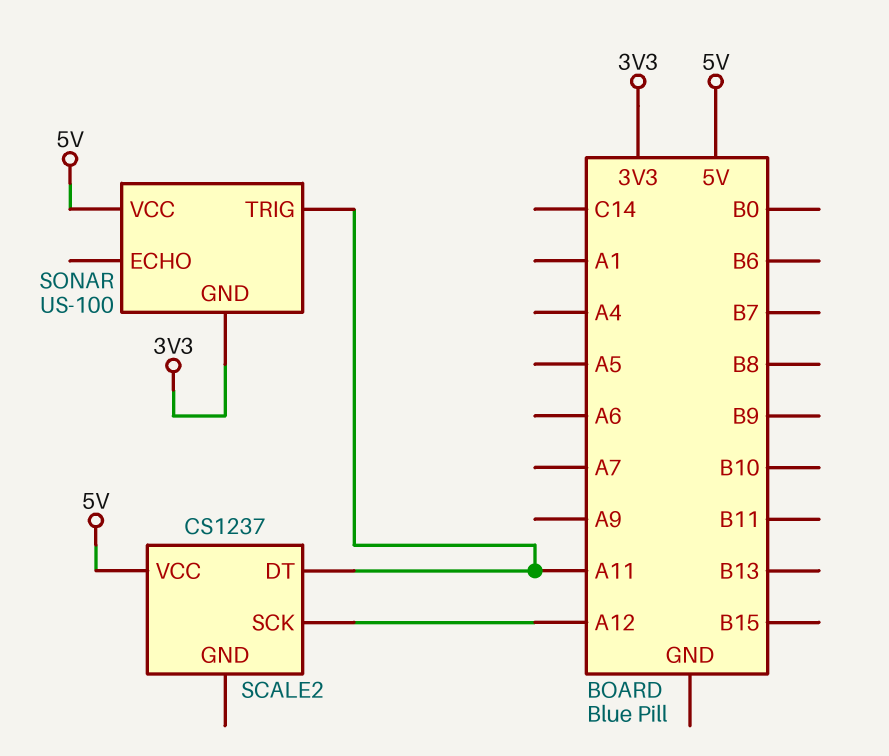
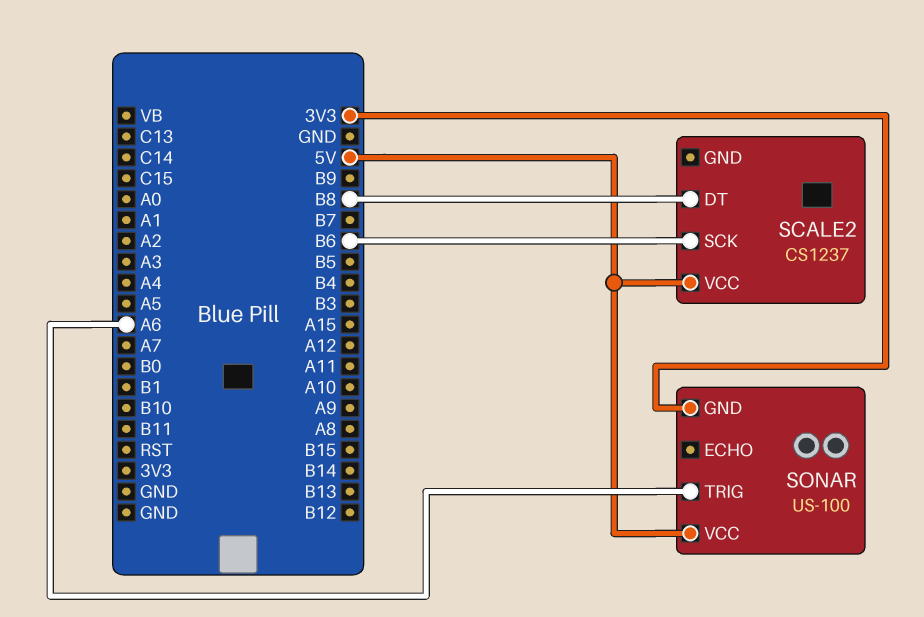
SCALE2 pin DT: A11 -> B8
SCALE2 pin SCK: A12 -> B6
SONAR pin TRIG: A11 -> A6

